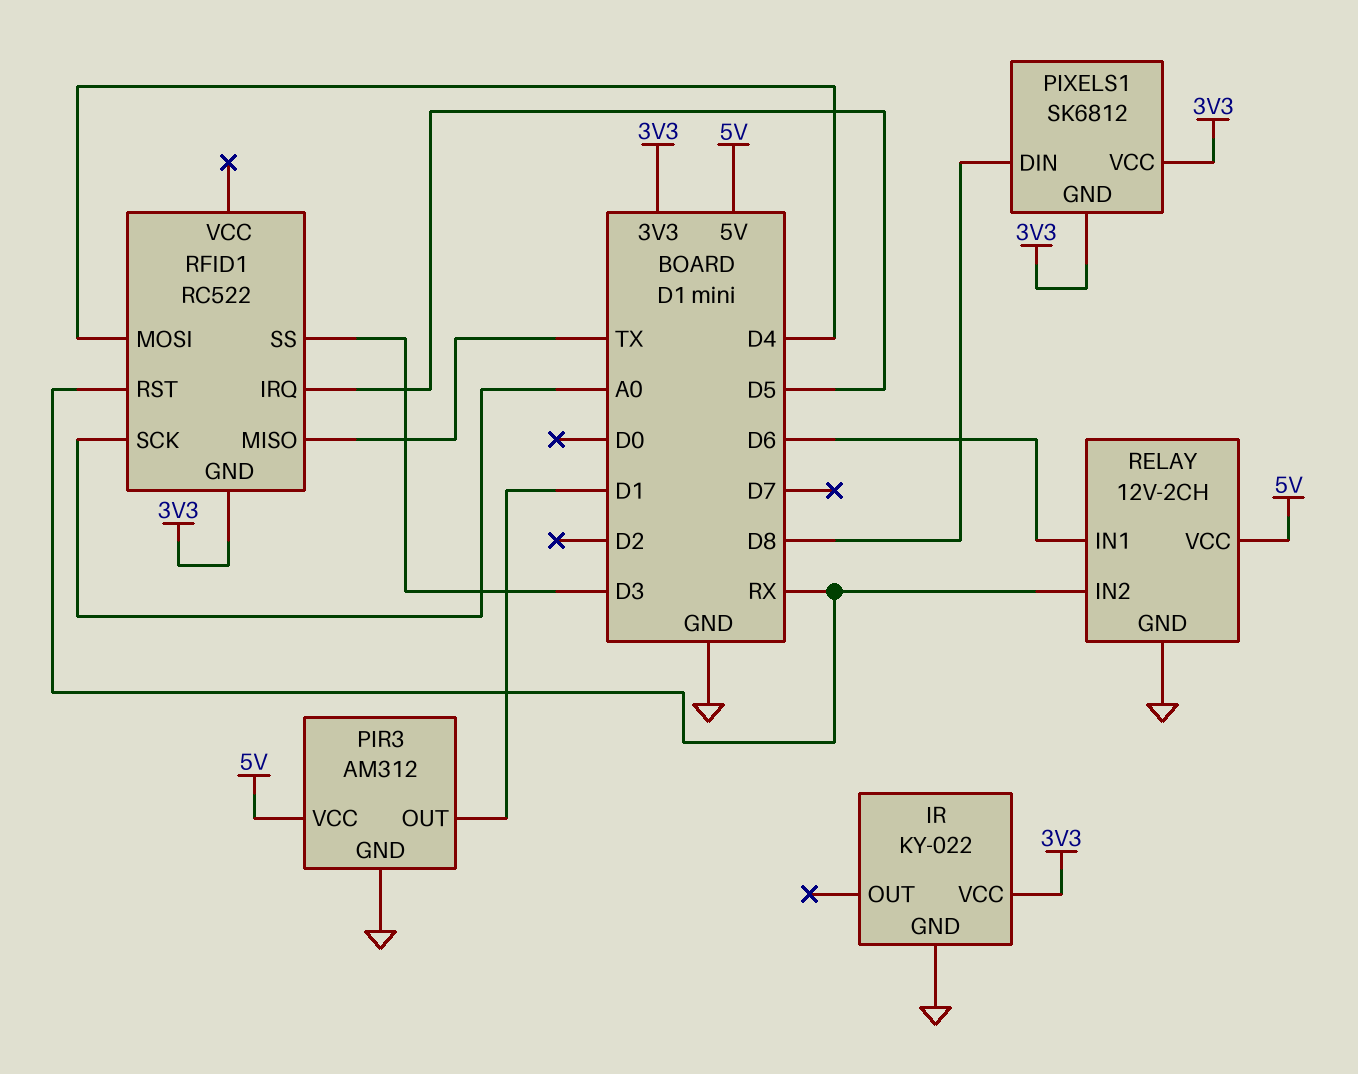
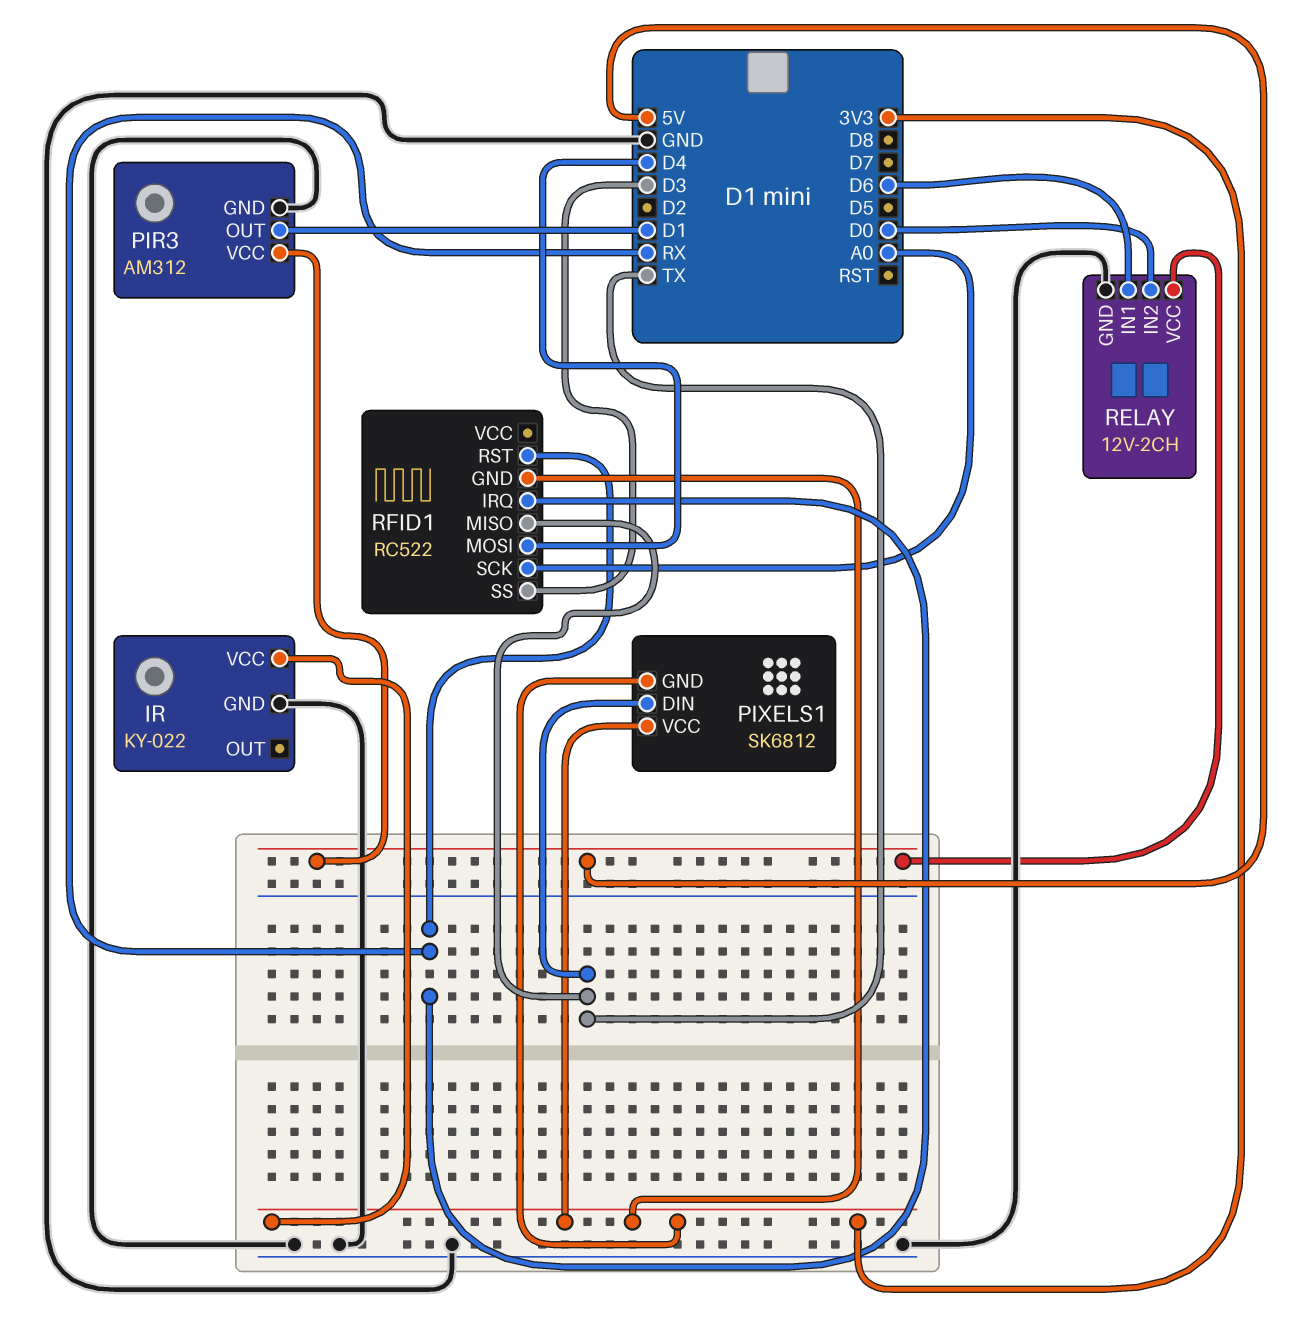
PIXELS1 pin DIN: D8 -> TX
RELAY pin IN2: RX -> D0
RFID1 pin IRQ: D5 -> RX

